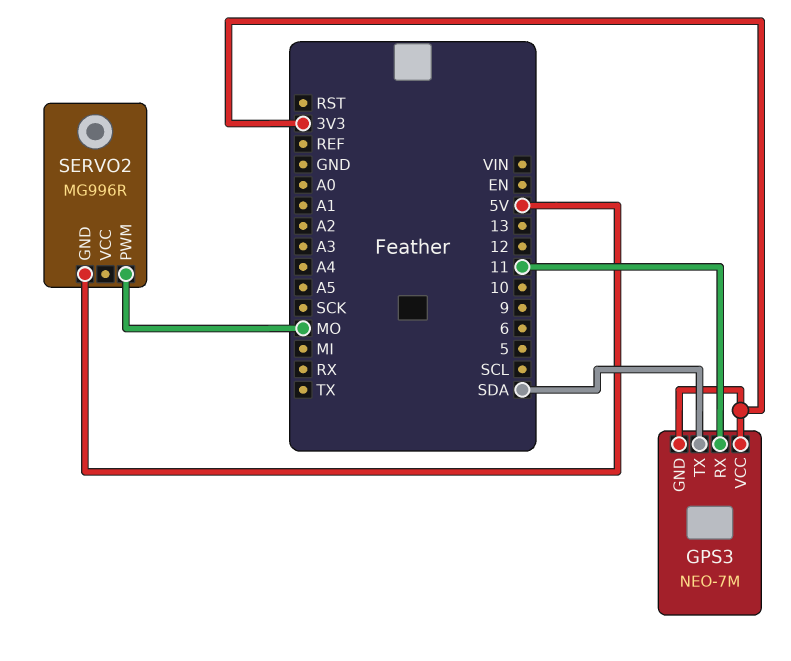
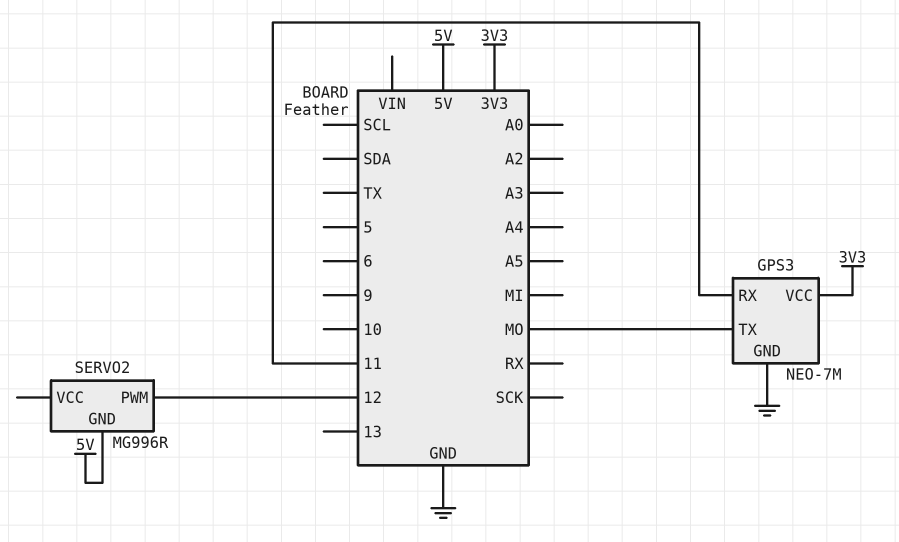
GPS3 pin GND: 3V3 -> GND
GPS3 pin TX: SDA -> MO
SERVO2 pin PWM: MO -> 12

